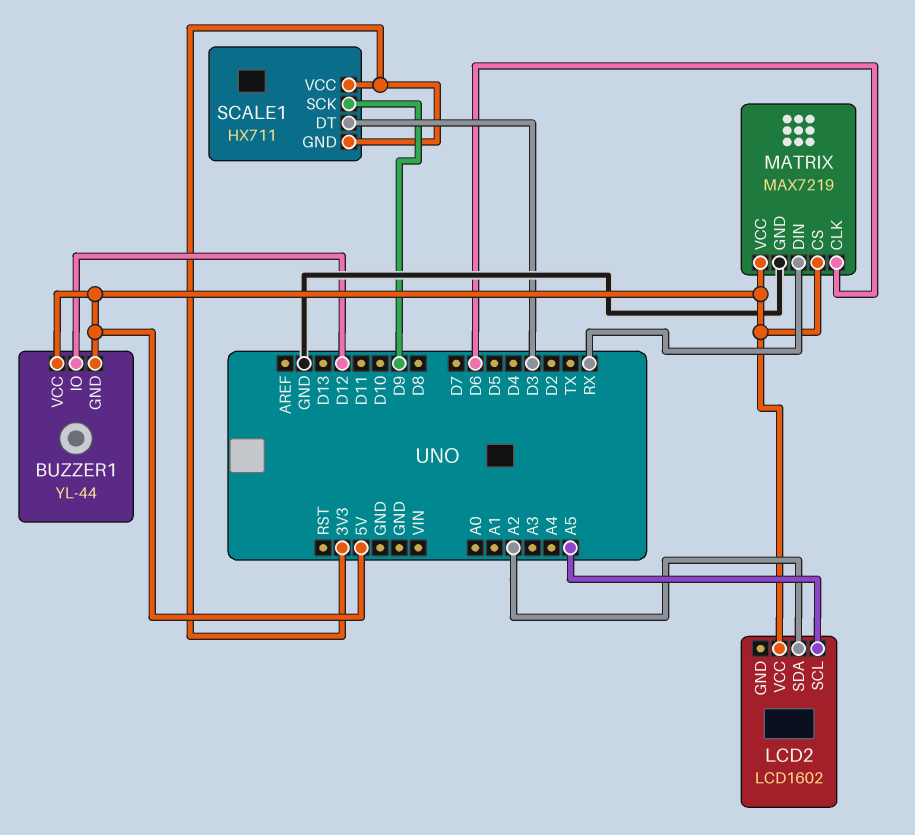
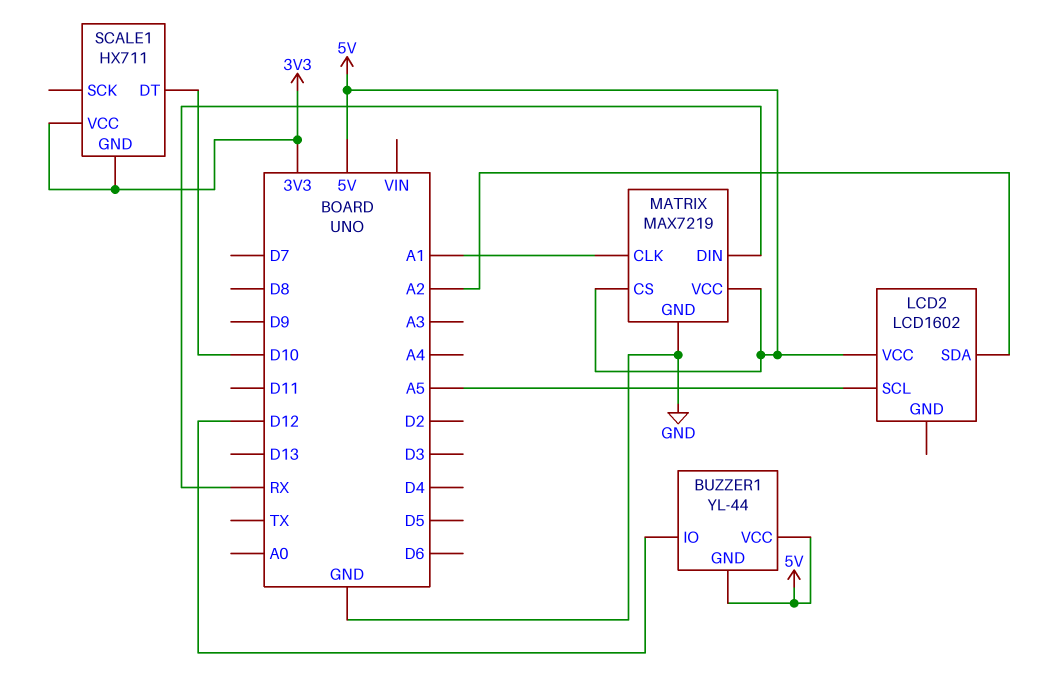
MATRIX pin CLK: D6 -> A1
SCALE1 pin DT: D3 -> D10
SCALE1 pin SCK: D9 -> none

